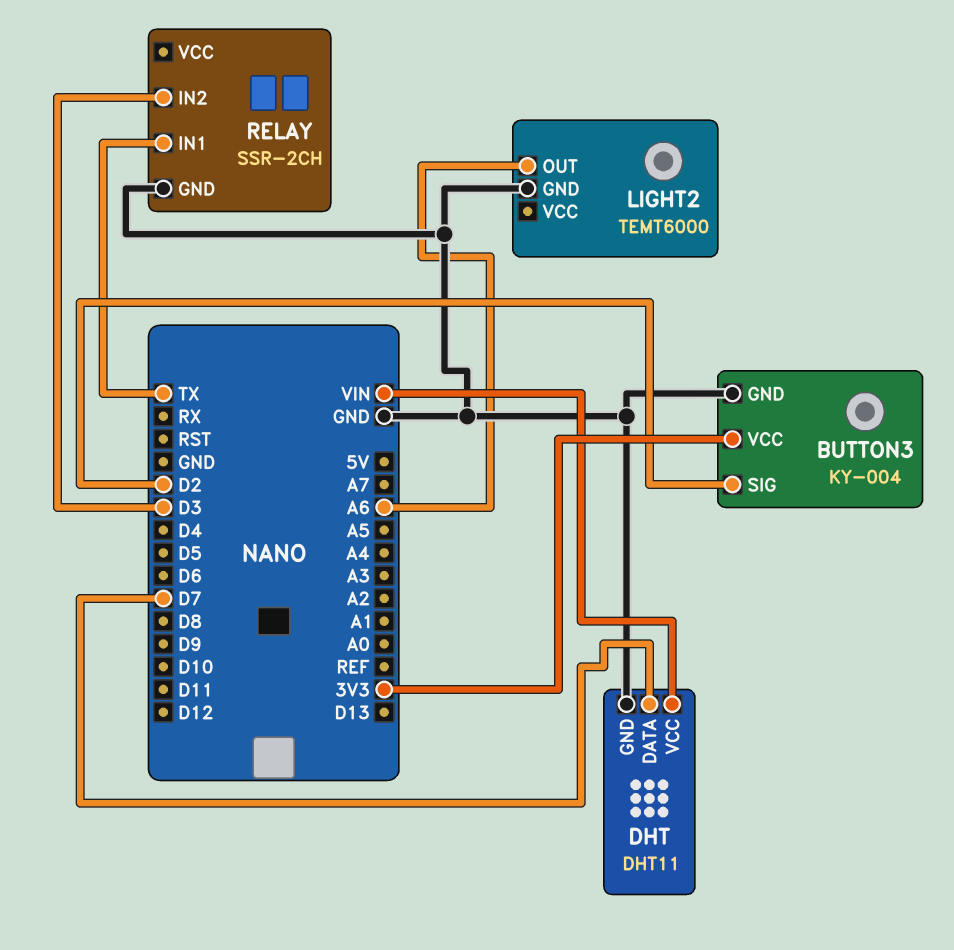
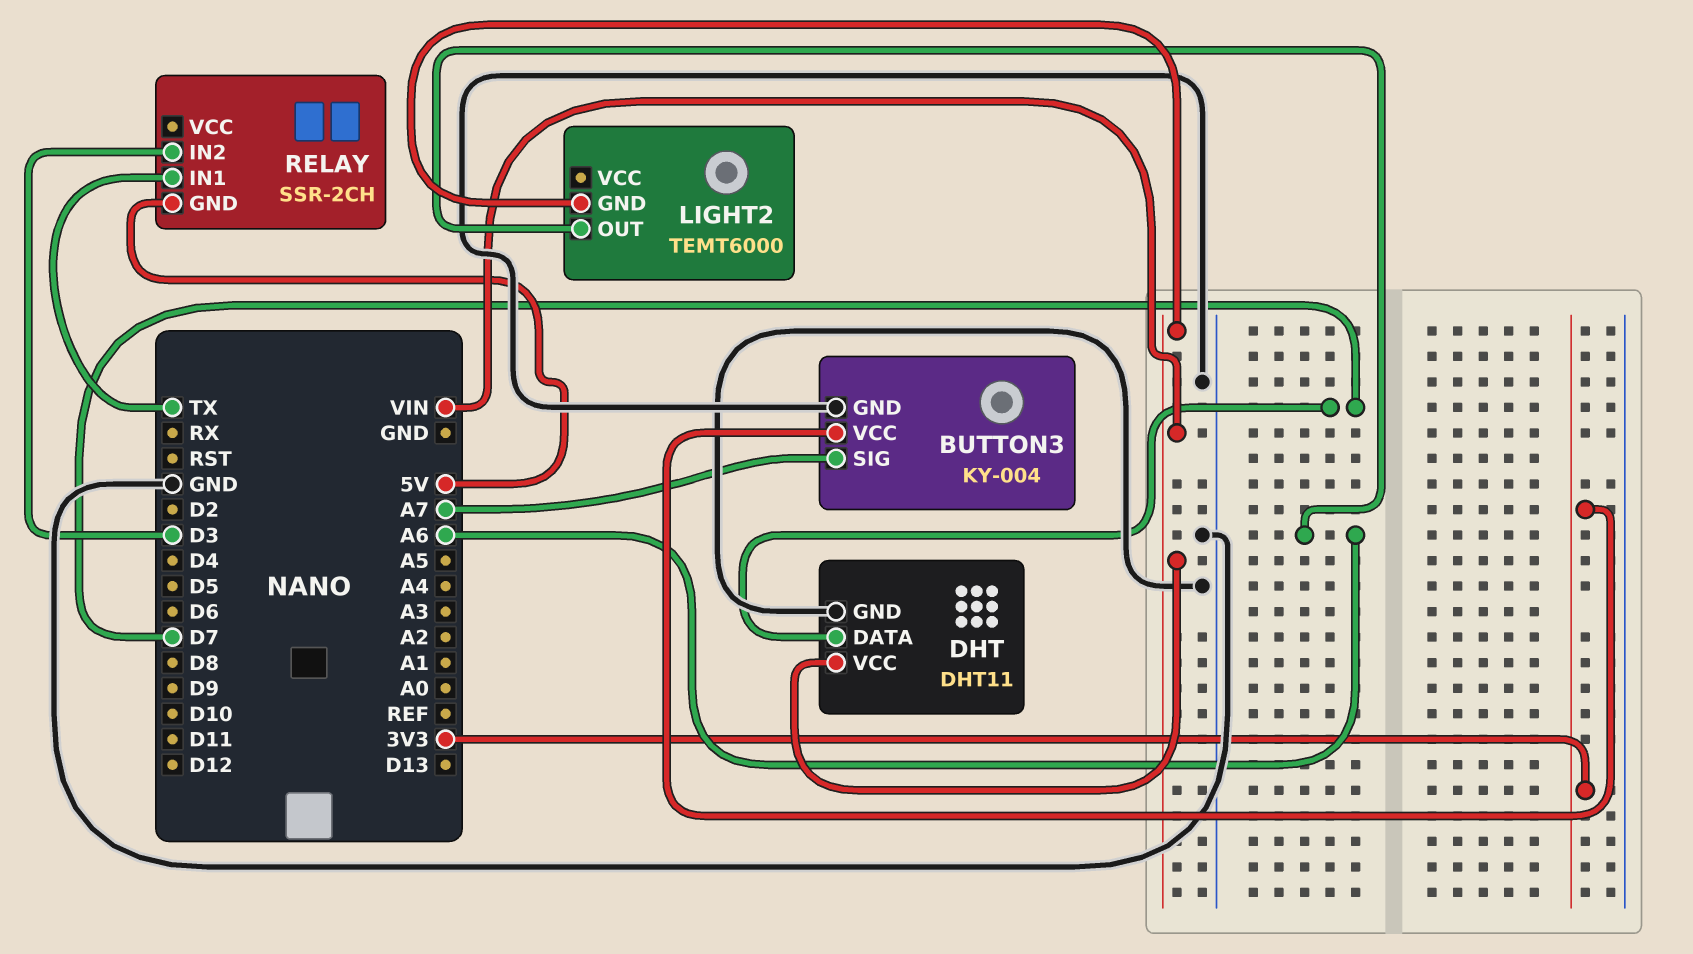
BUTTON3 pin SIG: D2 -> A7
LIGHT2 pin GND: GND -> VIN
RELAY pin GND: GND -> 5V

